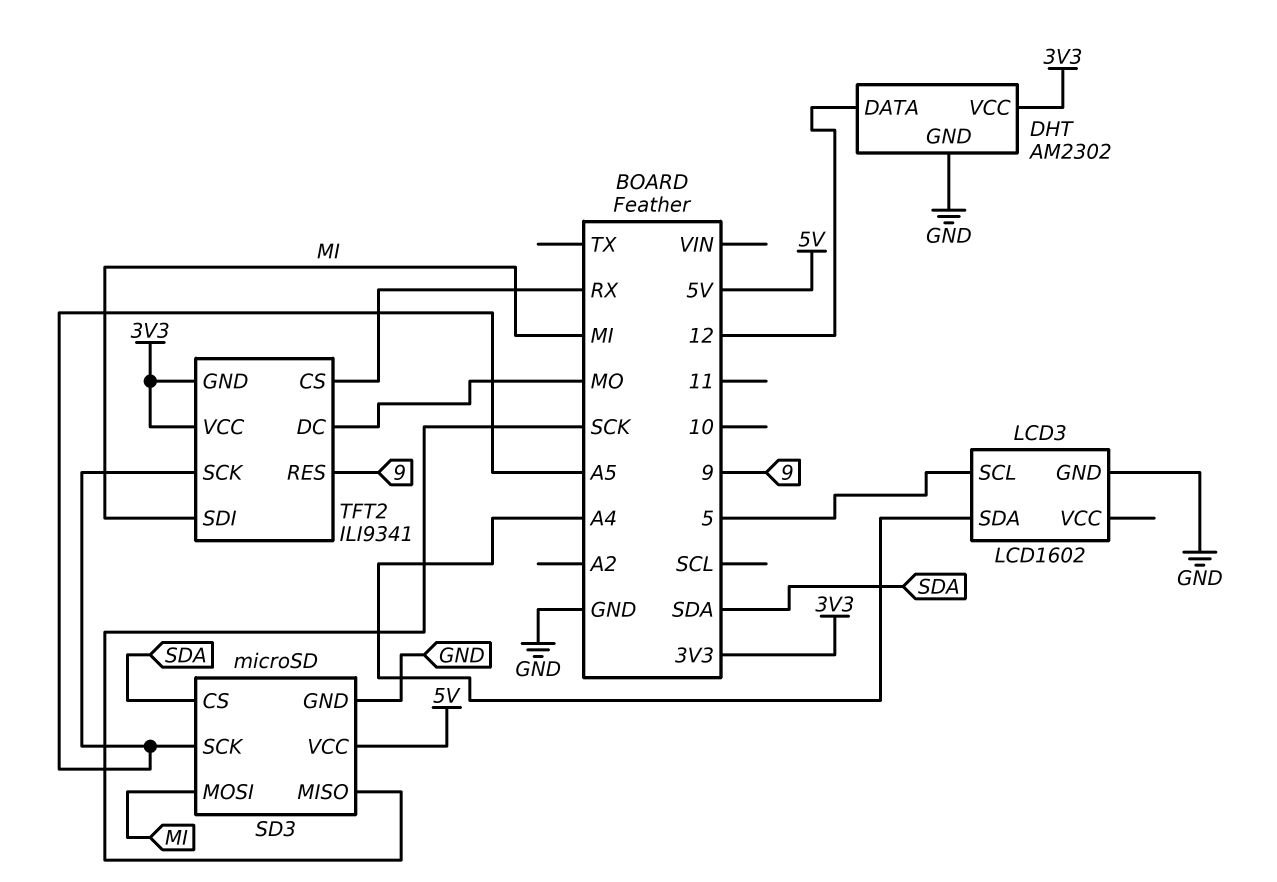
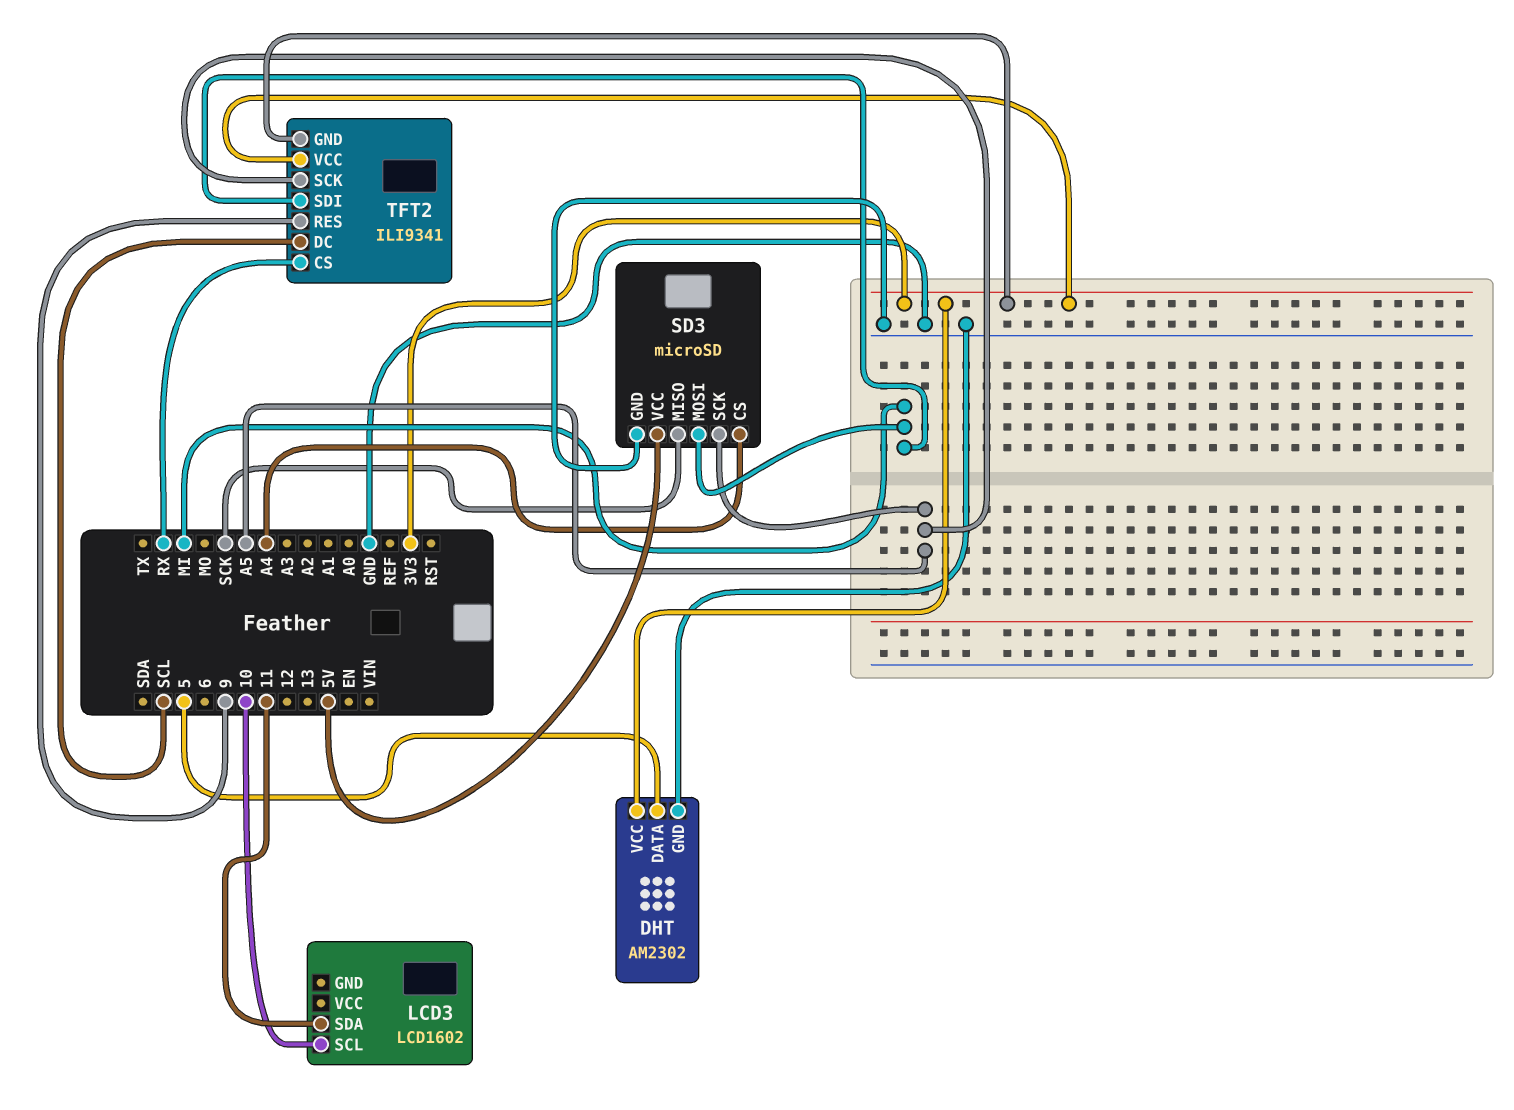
DHT pin DATA: 12 -> 5
LCD3 pin GND: GND -> none
LCD3 pin SCL: 5 -> 10
LCD3 pin SDA: A4 -> 11
SD3 pin CS: SDA -> A4
TFT2 pin DC: MO -> SCL

